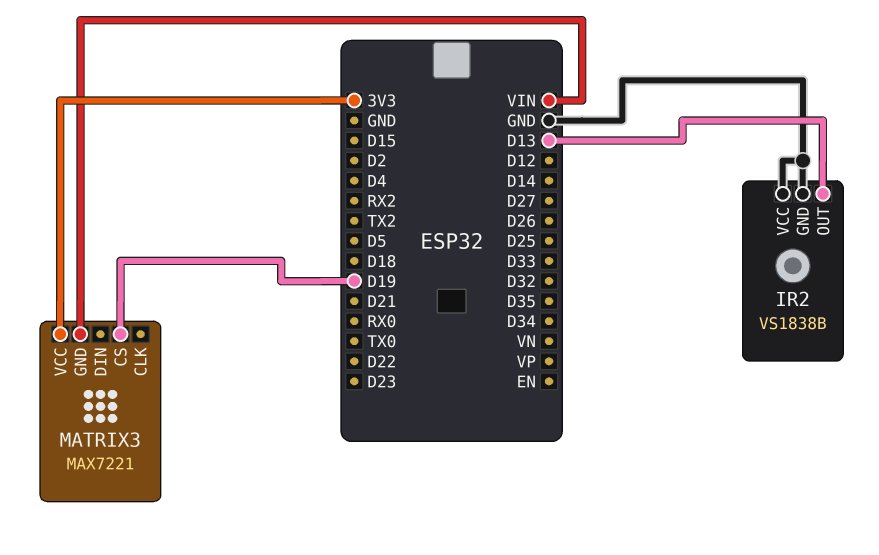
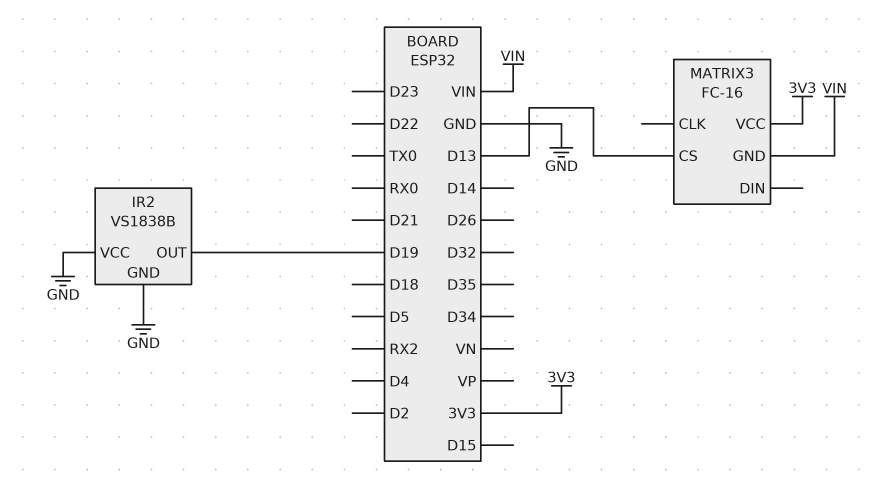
IR2 pin OUT: D13 -> D19
MATRIX3: MAX7221 -> FC-16
MATRIX3 pin CS: D19 -> D13

